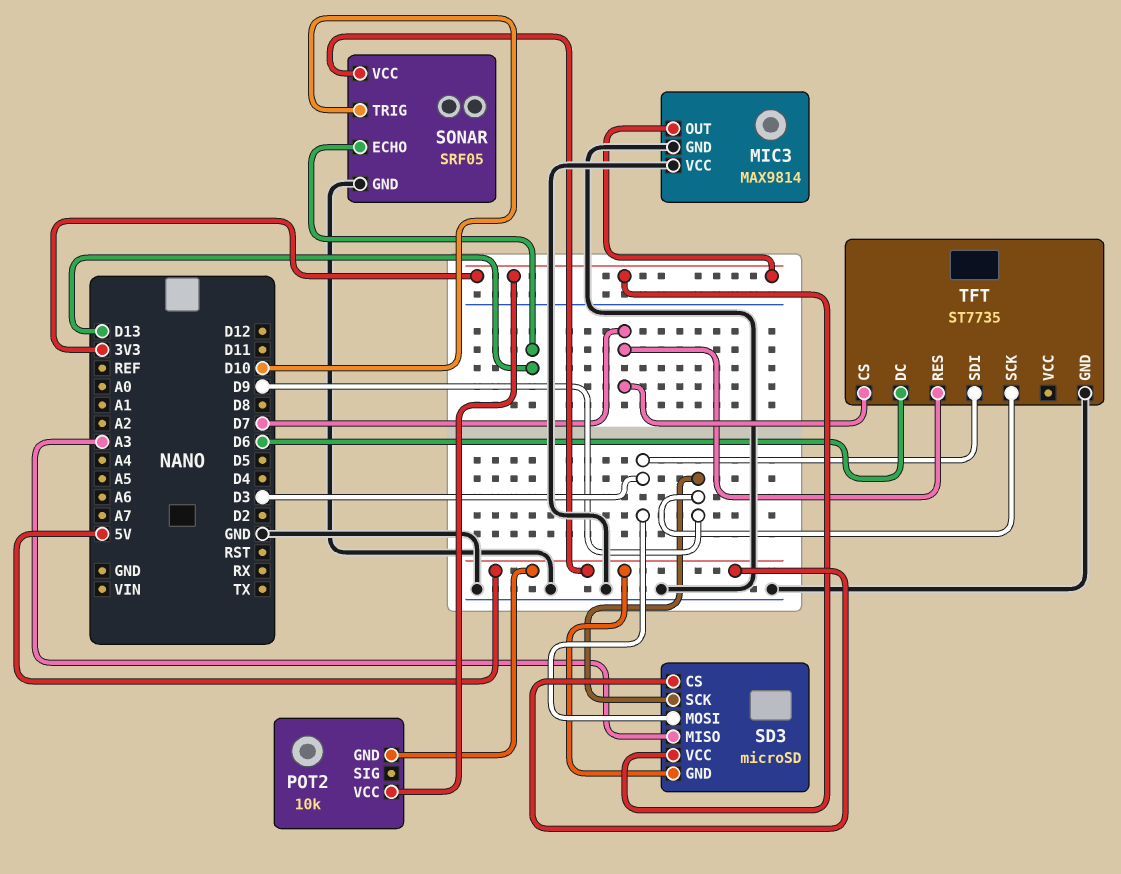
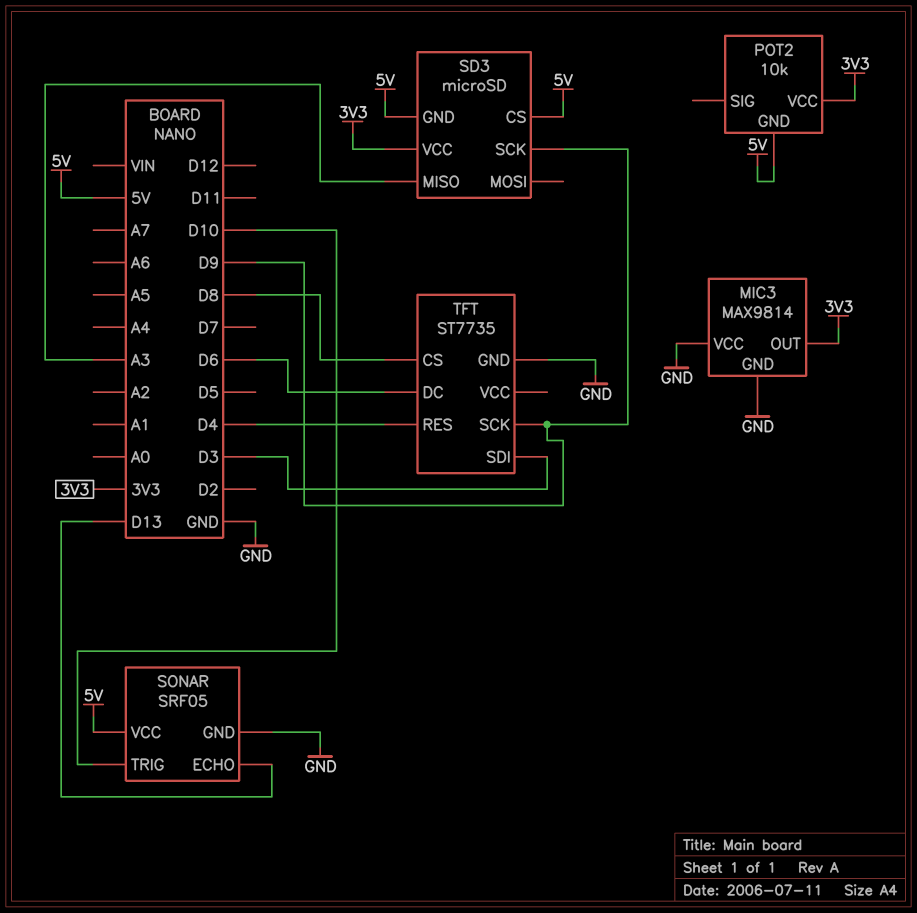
SD3 pin MOSI: D3 -> none
TFT pin CS: D7 -> D8
TFT pin RES: D7 -> D4

